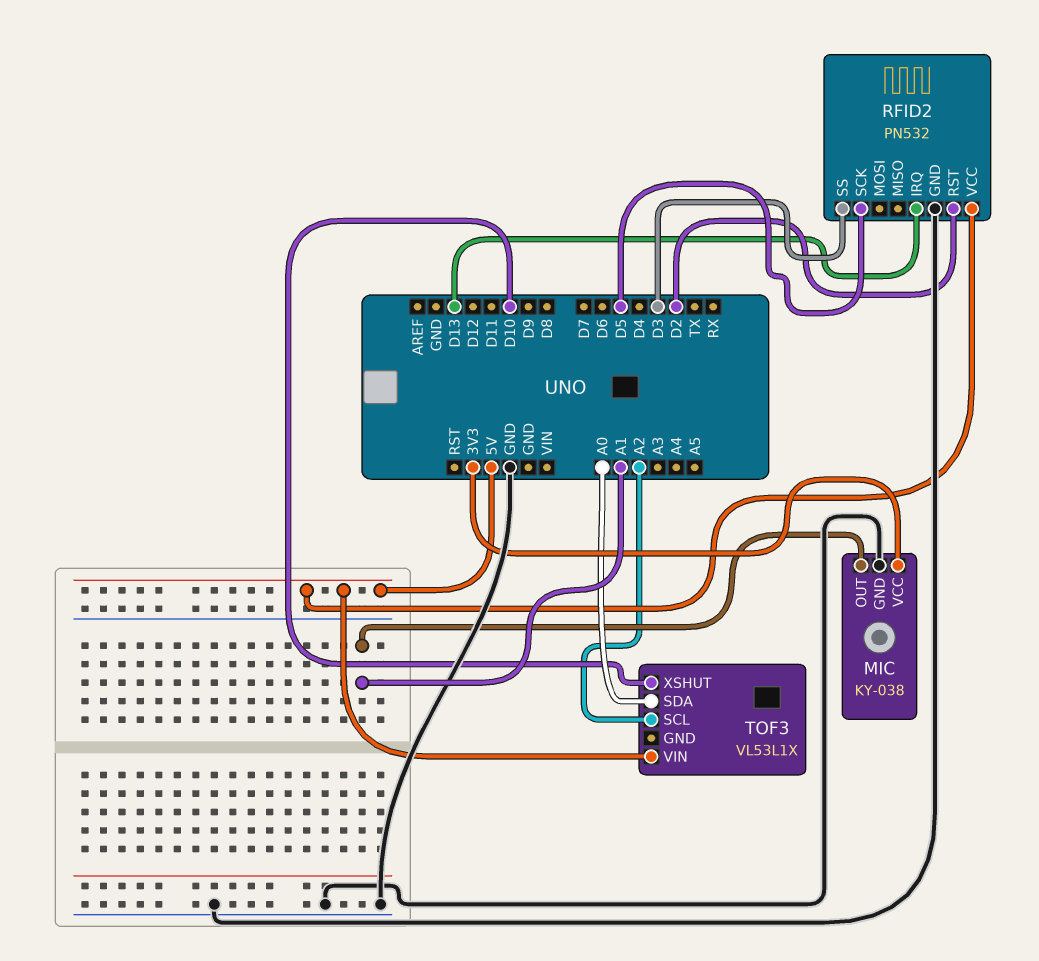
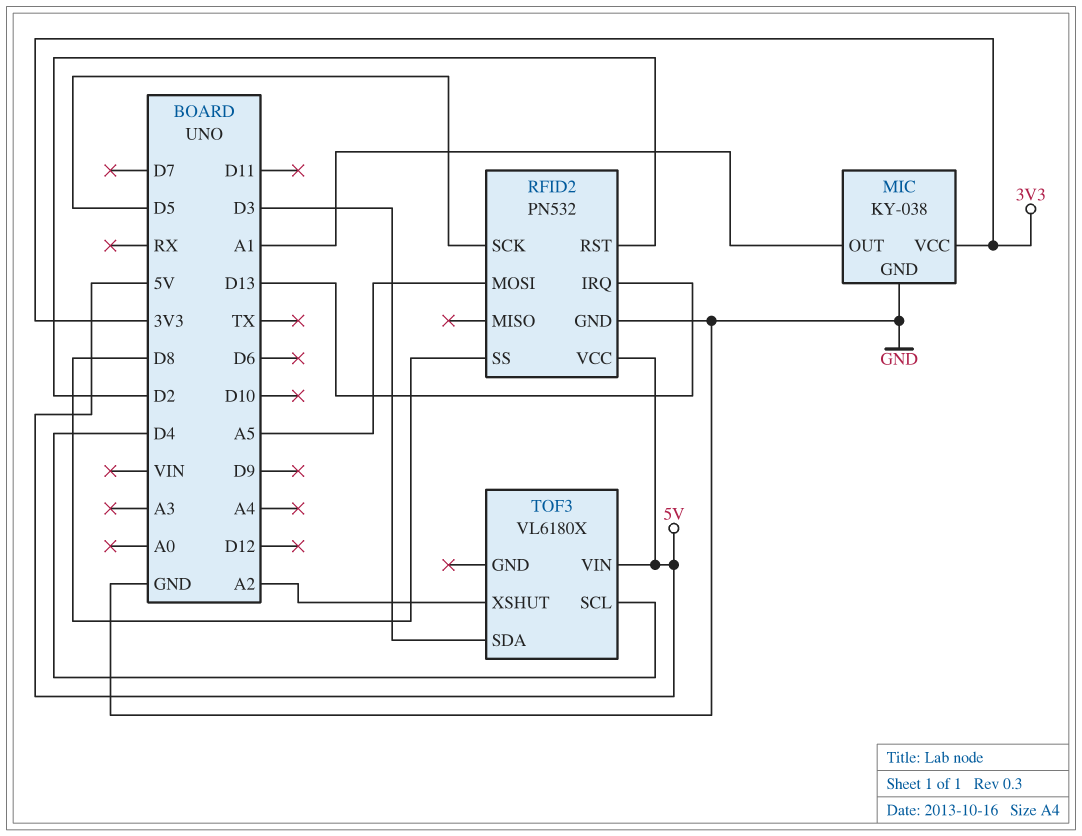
RFID2 pin MOSI: none -> A5
RFID2 pin SS: D3 -> D8
TOF3: VL53L1X -> VL6180X
TOF3 pin SCL: A2 -> D4
TOF3 pin SDA: A0 -> D3
TOF3 pin XSHUT: D10 -> A2

